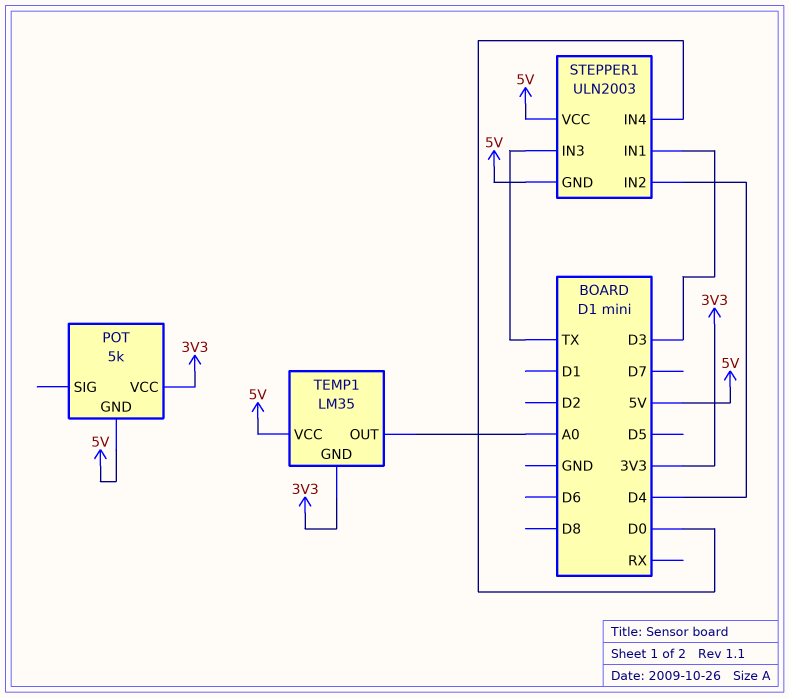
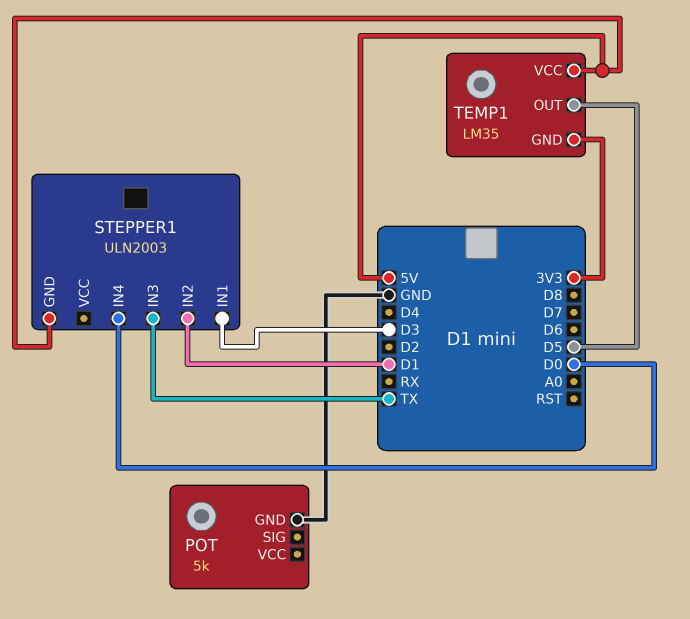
POT pin GND: 5V -> GND
POT pin VCC: 3V3 -> none
STEPPER1 pin IN2: D4 -> D1
STEPPER1 pin VCC: 5V -> none
TEMP1 pin OUT: A0 -> D5

